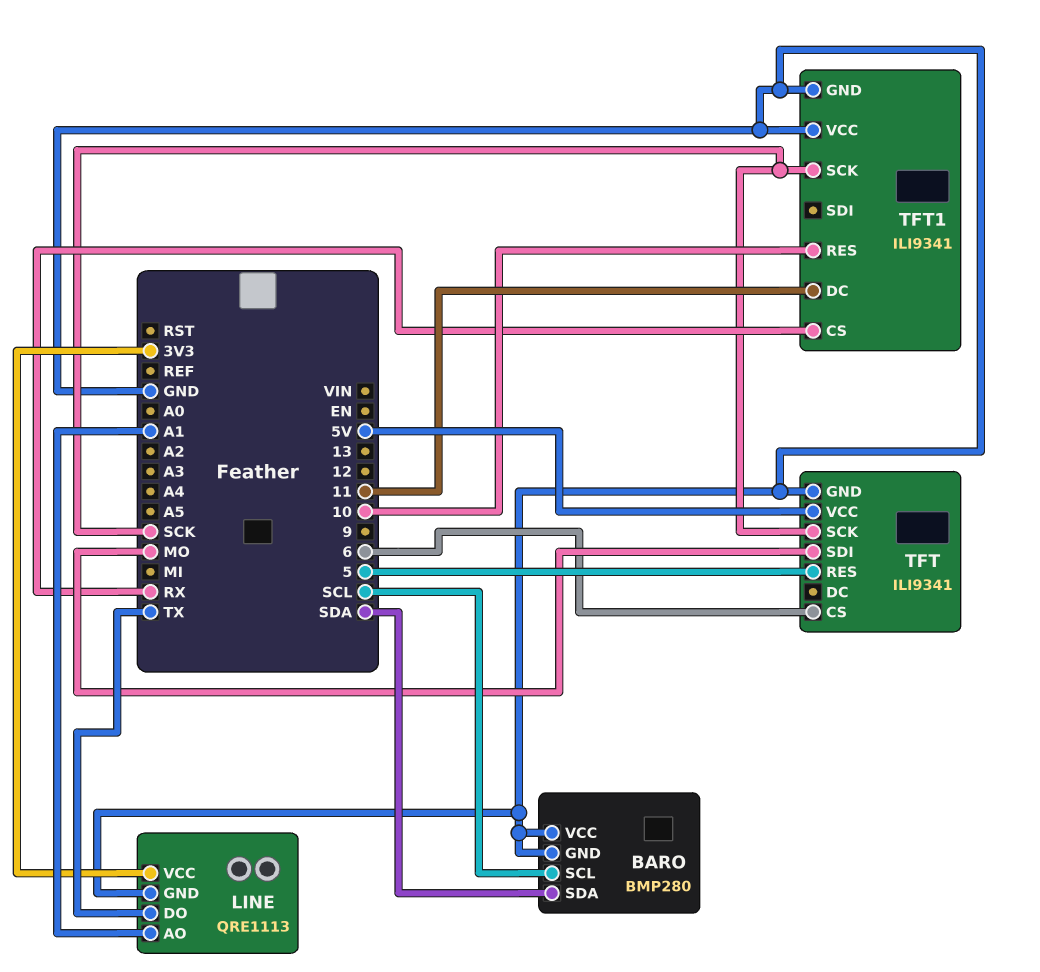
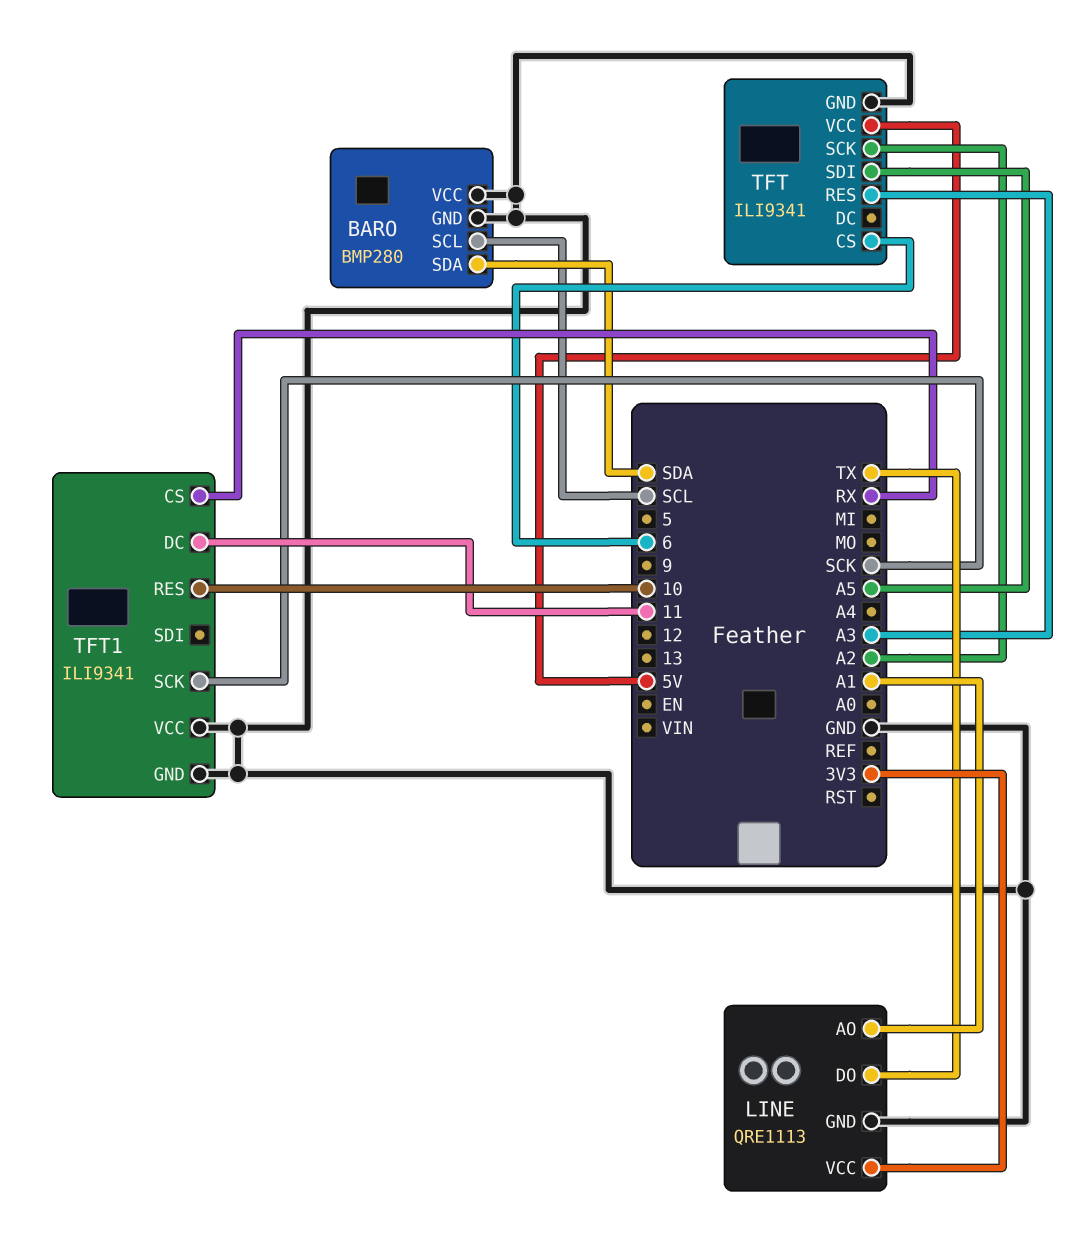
TFT pin RES: 5 -> A3
TFT pin SCK: SCK -> A2
TFT pin SDI: MO -> A5

